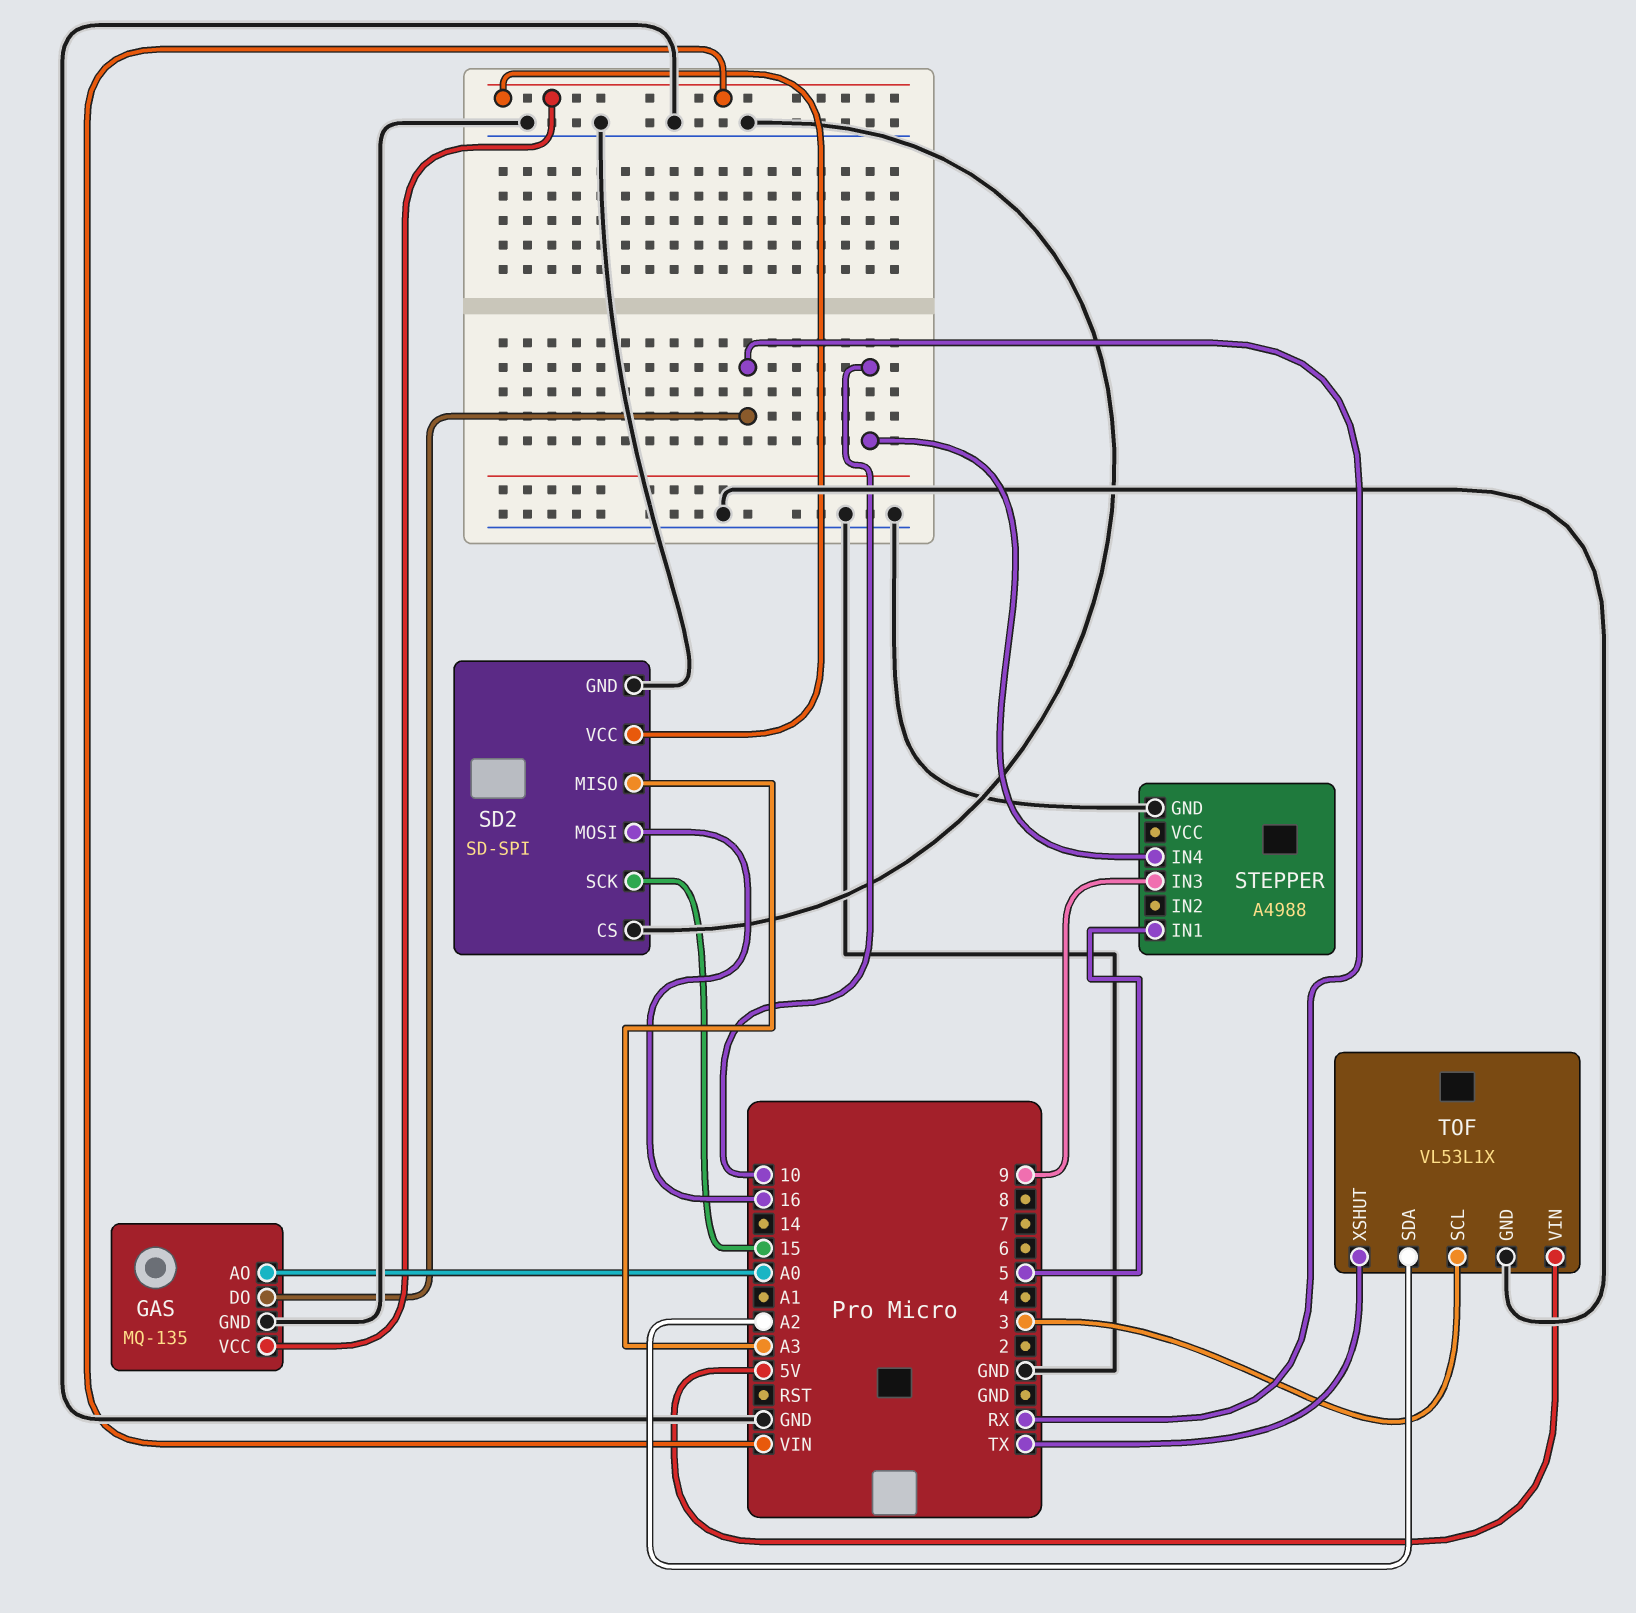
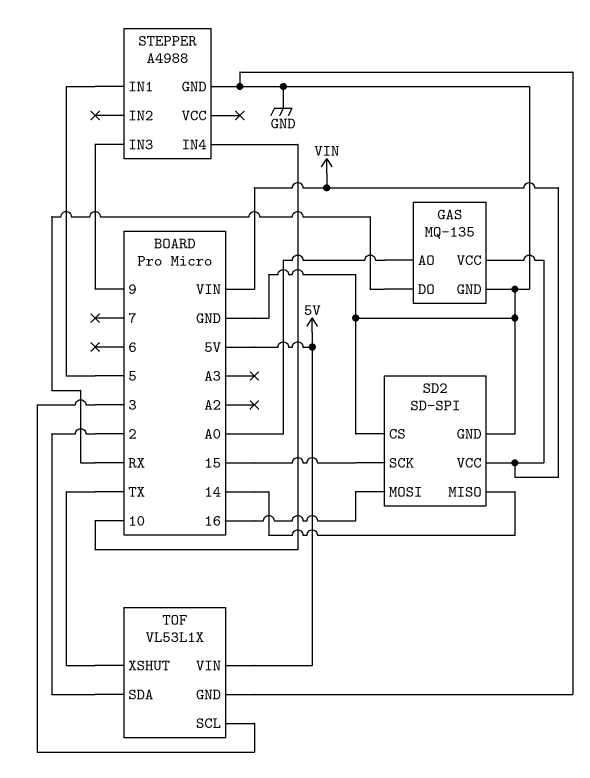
SD2 pin MISO: A3 -> 14
TOF pin SDA: A2 -> 2

